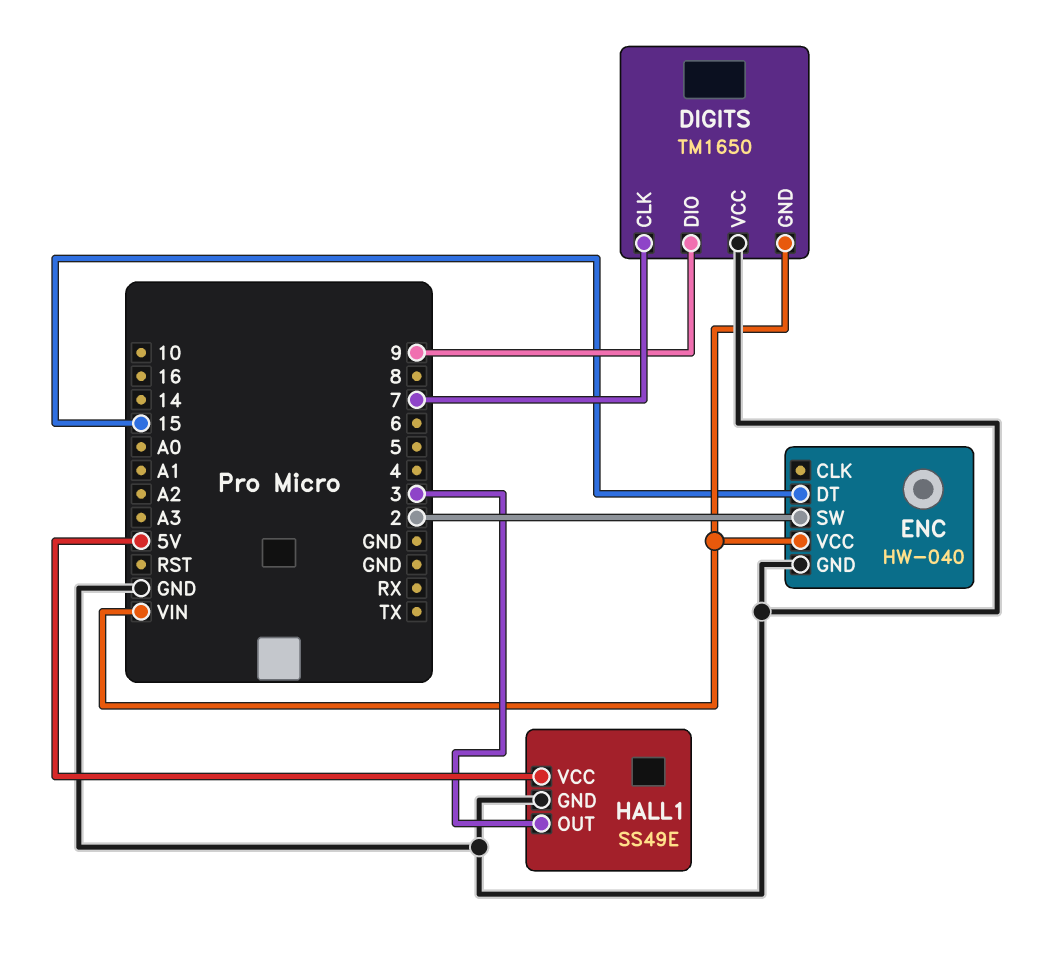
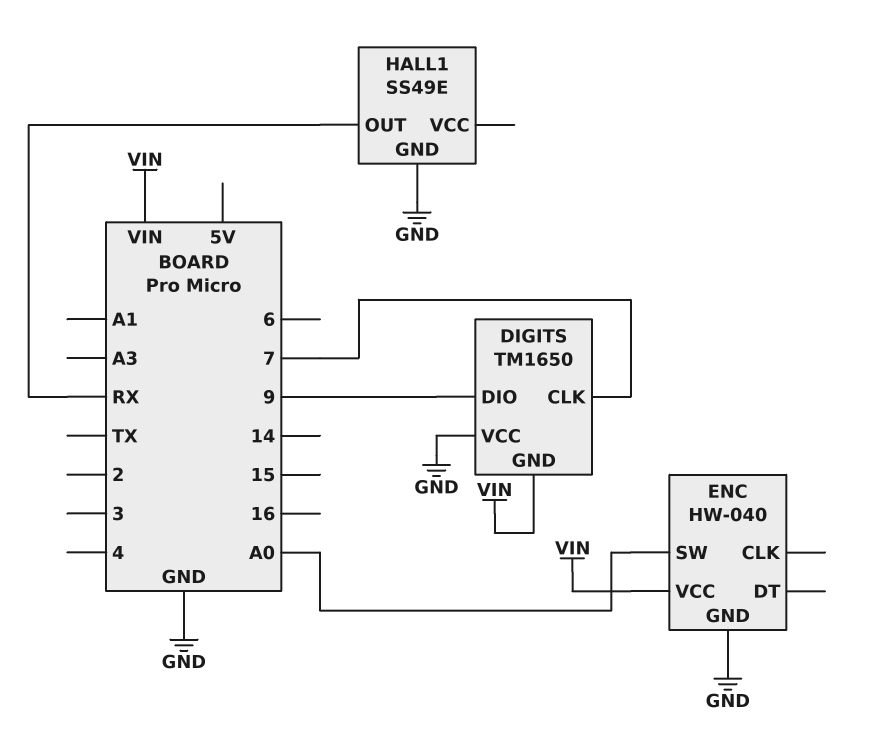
ENC pin DT: 15 -> none
ENC pin SW: 2 -> A0
HALL1 pin OUT: 3 -> RX
HALL1 pin VCC: 5V -> none

